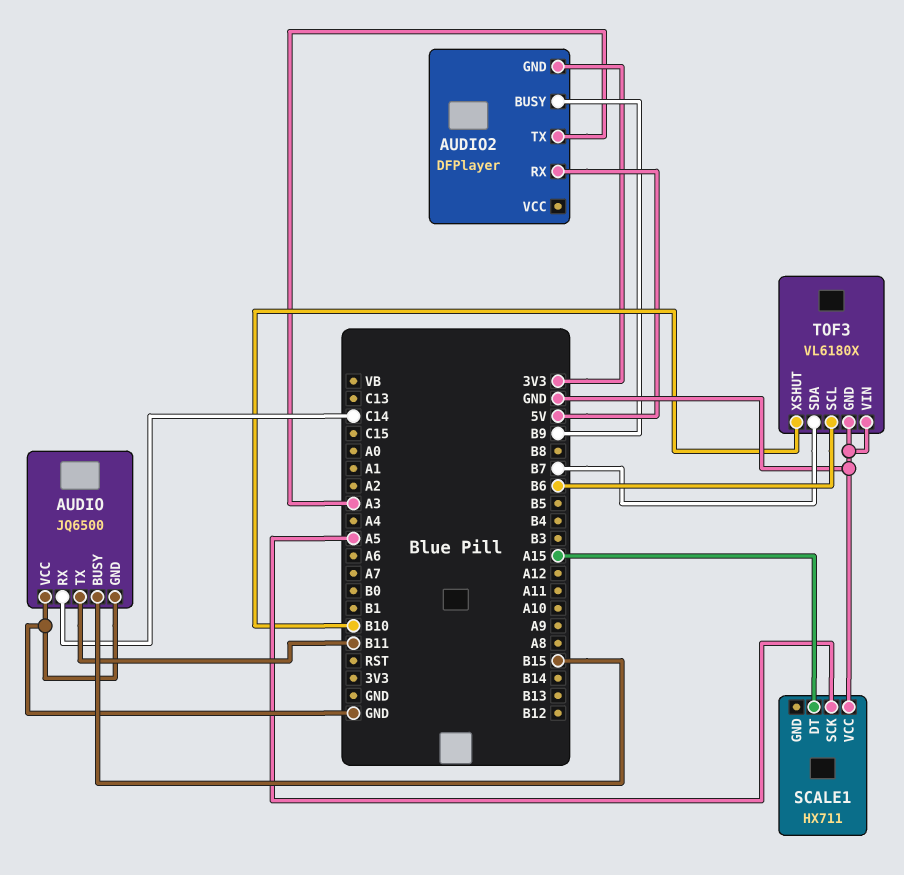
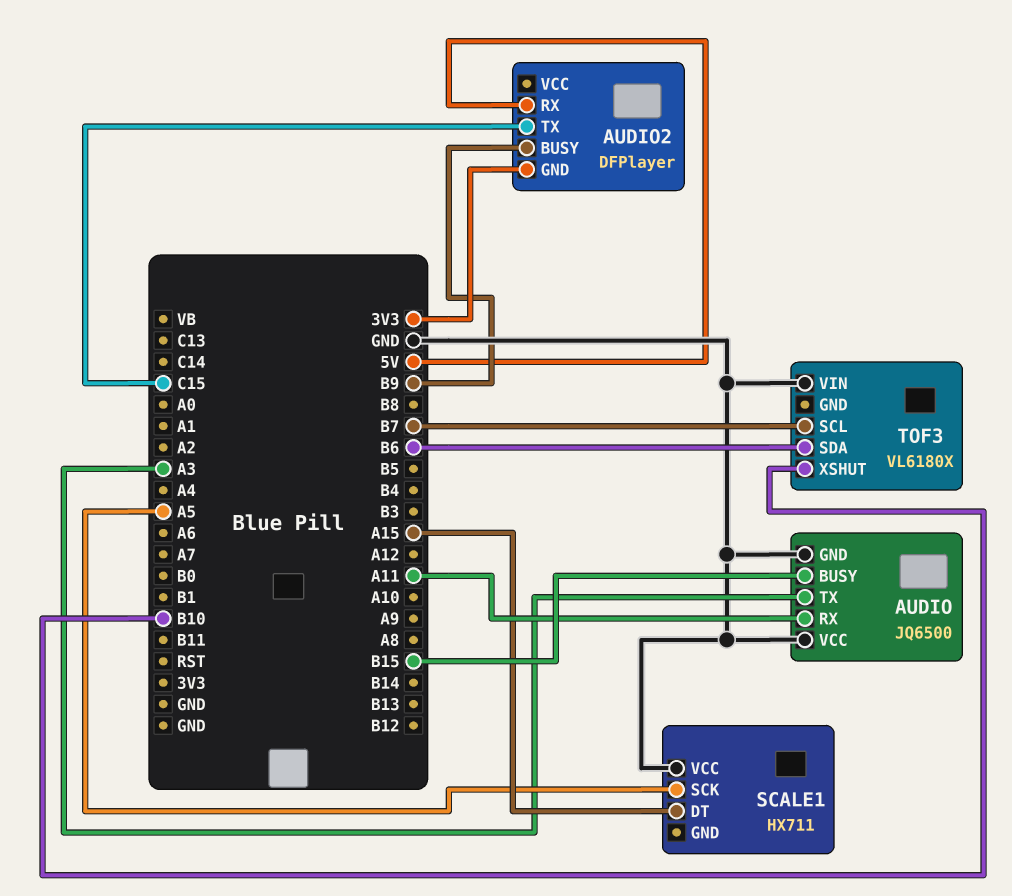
AUDIO pin RX: C14 -> A11
AUDIO pin TX: B11 -> A3
AUDIO2 pin TX: A3 -> C15
TOF3 pin GND: GND -> none
TOF3 pin SCL: B6 -> B7
TOF3 pin SDA: B7 -> B6

